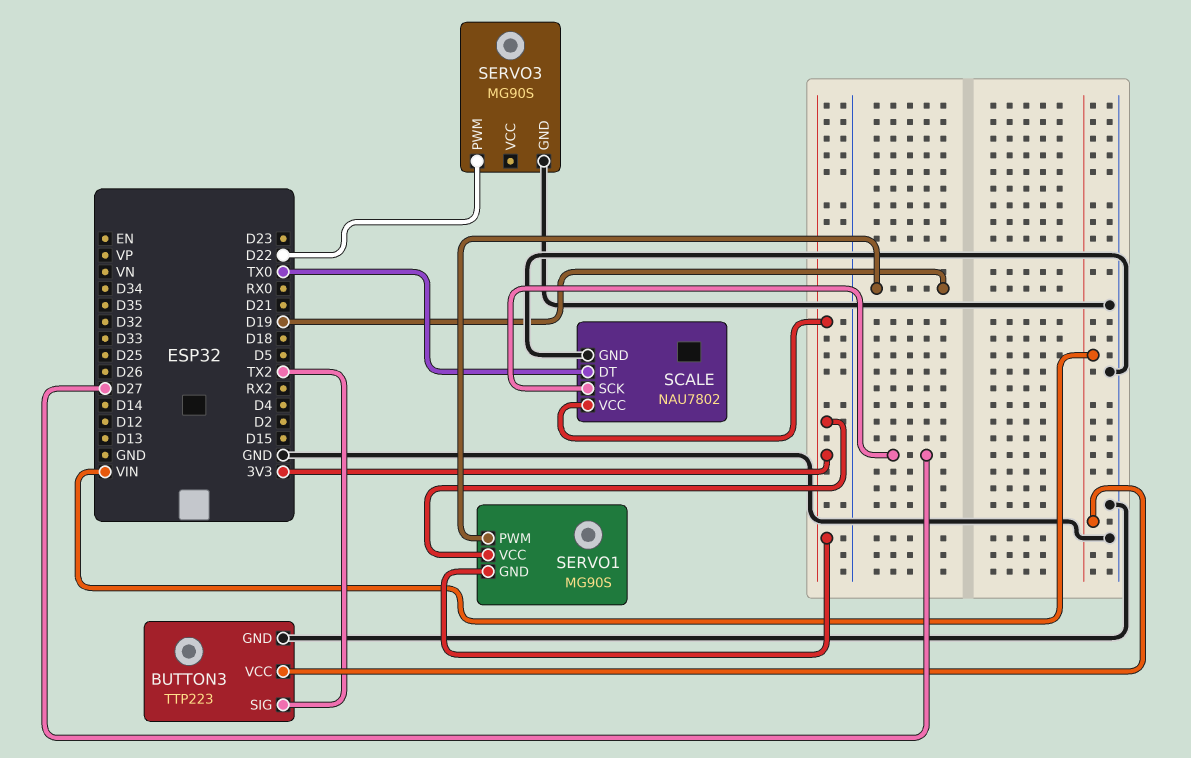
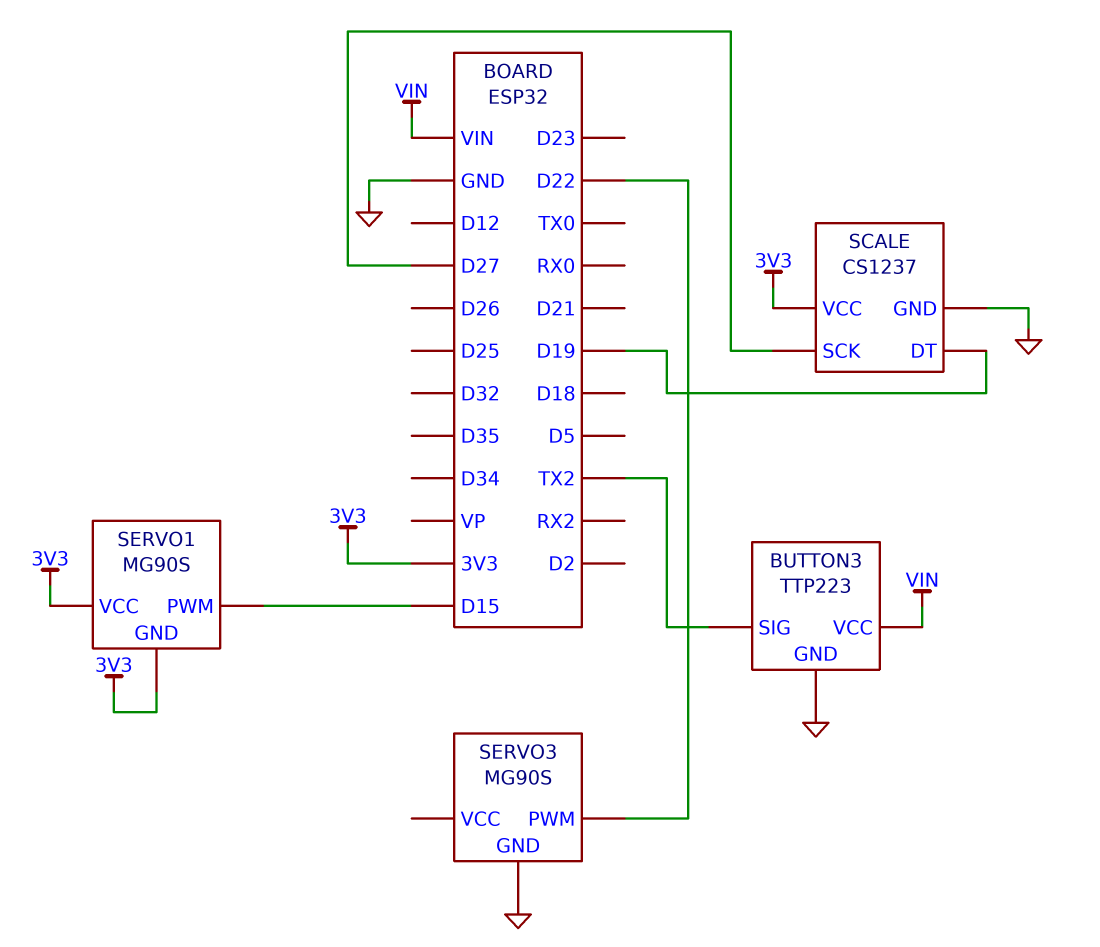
SCALE: NAU7802 -> CS1237
SCALE pin DT: TX0 -> D19
SERVO1 pin PWM: D19 -> D15

